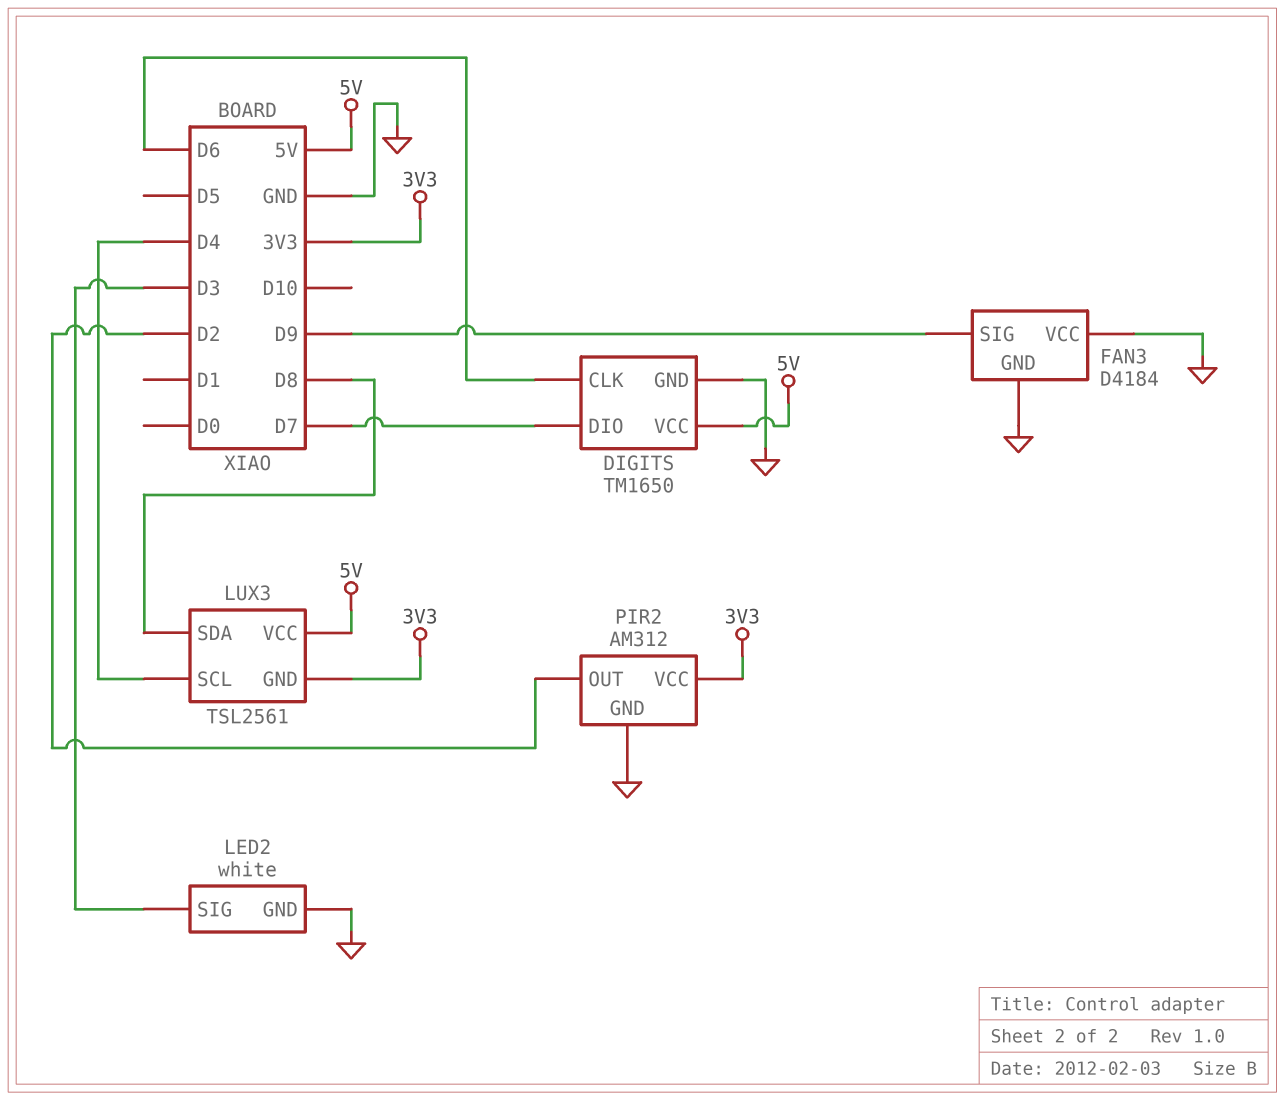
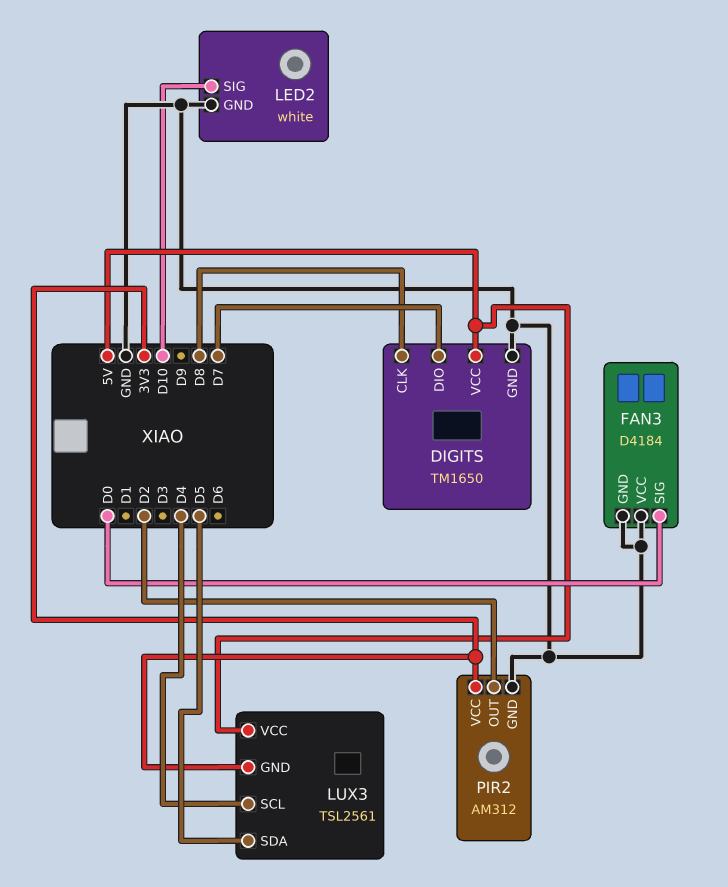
DIGITS pin CLK: D6 -> D8
FAN3 pin SIG: D9 -> D0
LED2 pin SIG: D3 -> D10
LUX3 pin SDA: D8 -> D5

